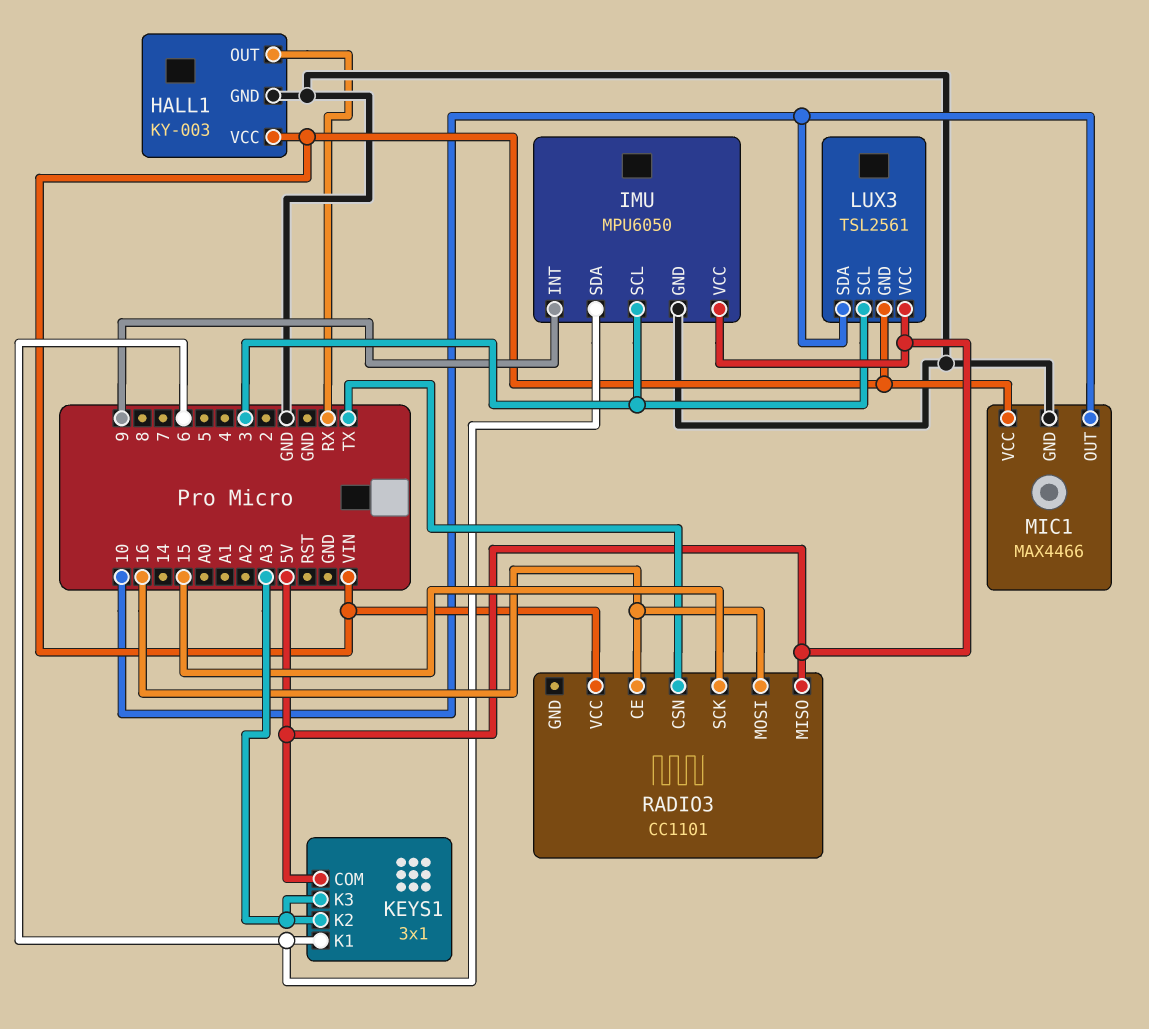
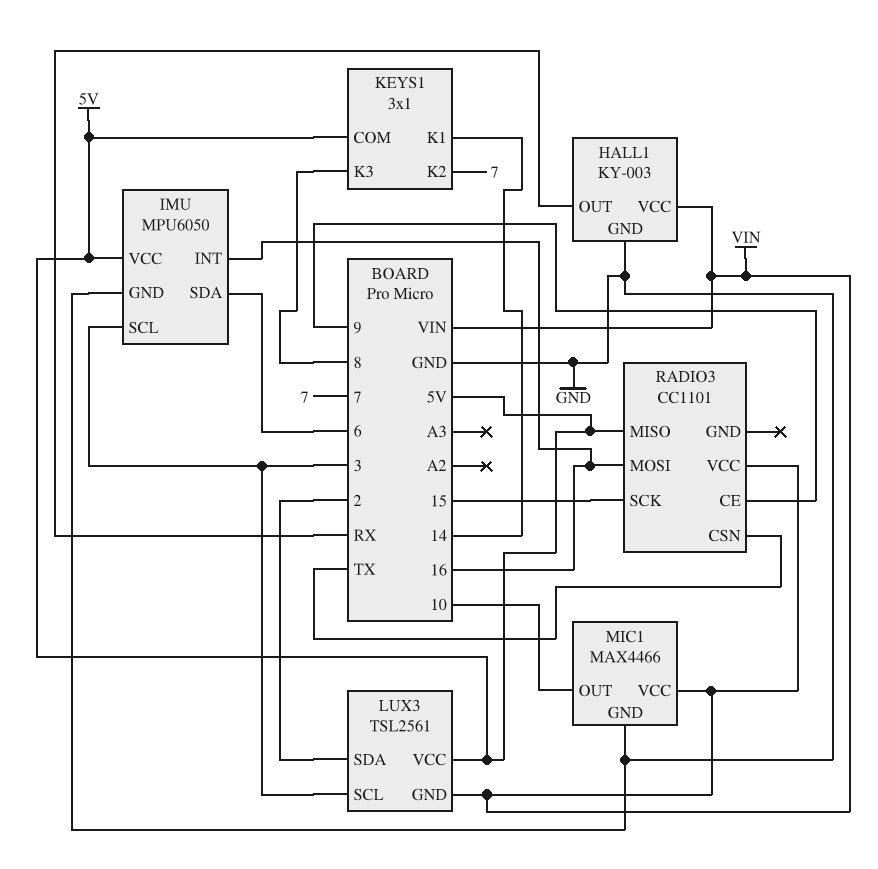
IMU pin INT: 9 -> 16
KEYS1 pin K1: 6 -> 14
KEYS1 pin K2: A3 -> 7
KEYS1 pin K3: A3 -> 8
LUX3 pin SDA: 10 -> 2
RADIO3 pin CE: 16 -> 9

